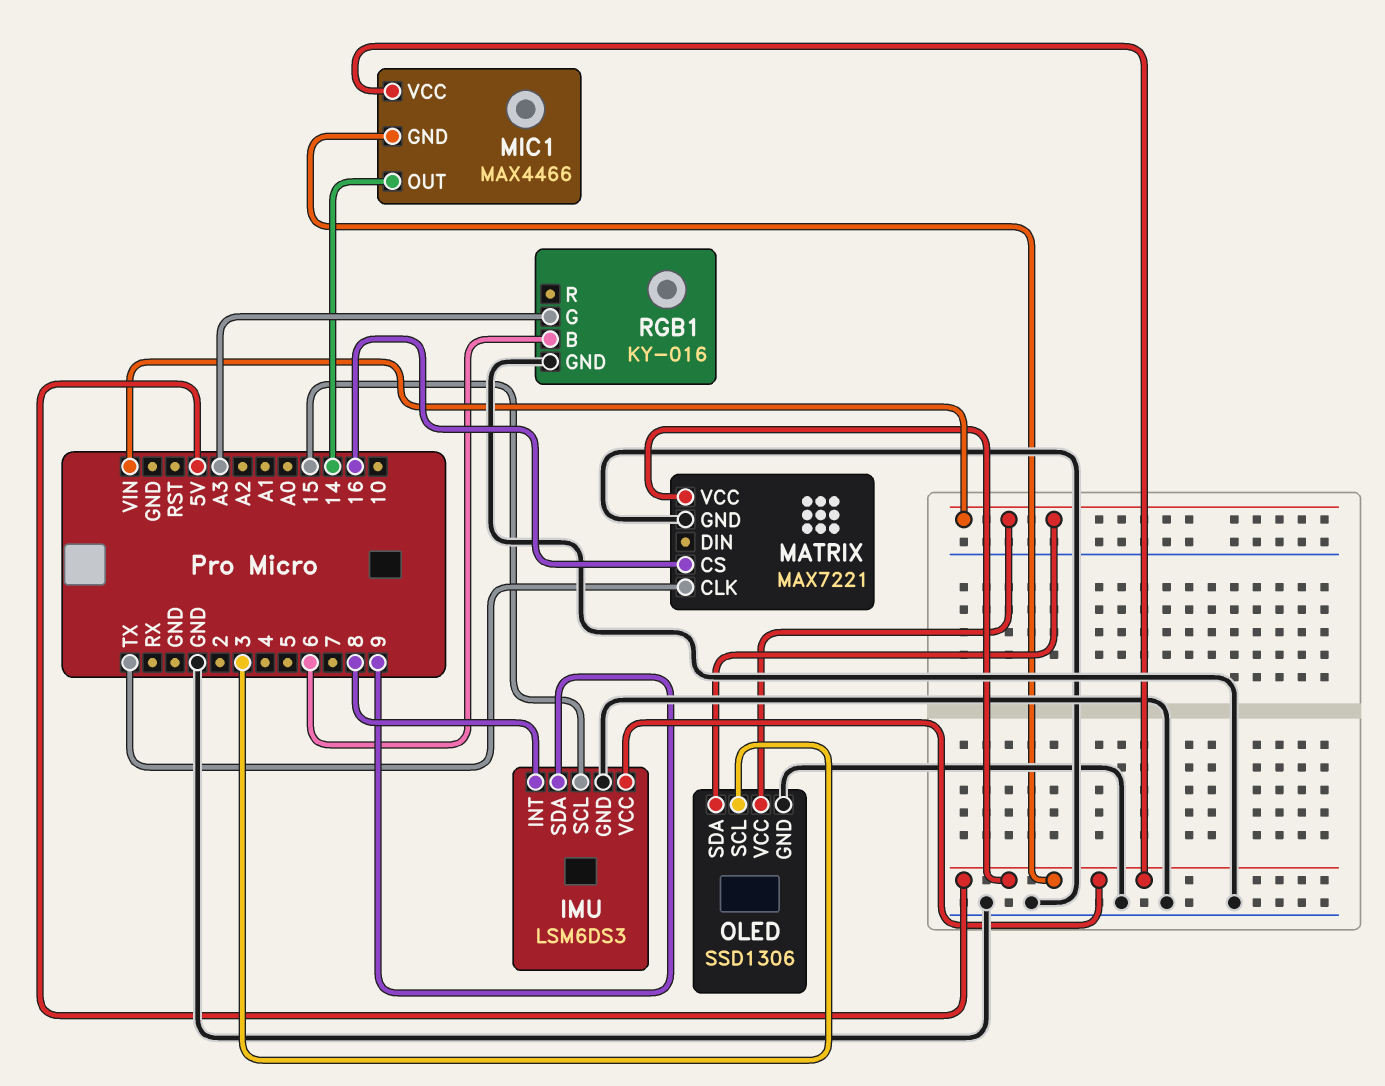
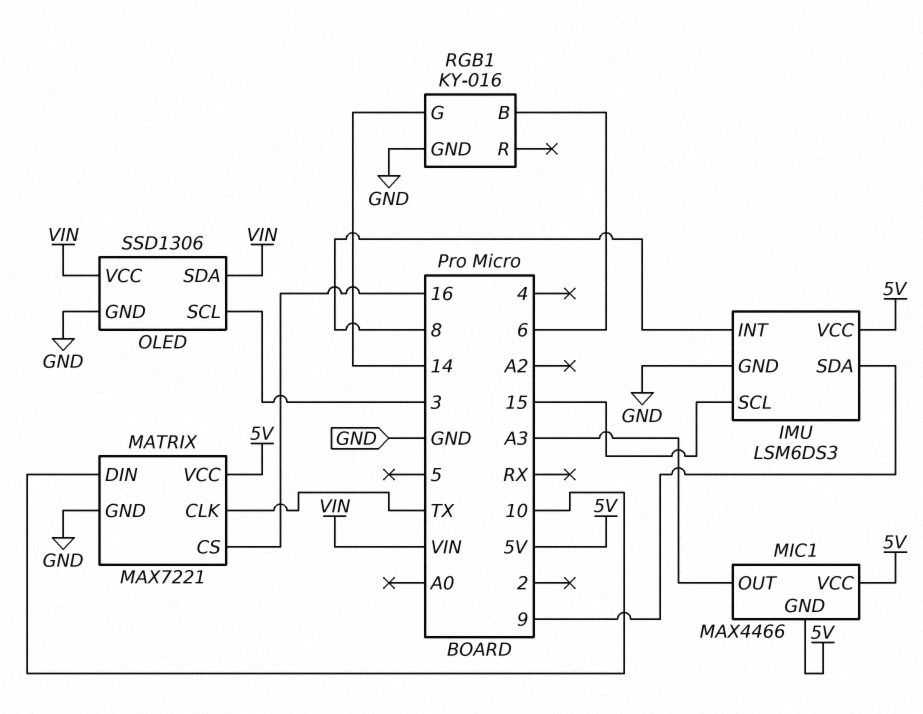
MATRIX pin DIN: none -> 10
MIC1 pin OUT: 14 -> A3
RGB1 pin G: A3 -> 14

